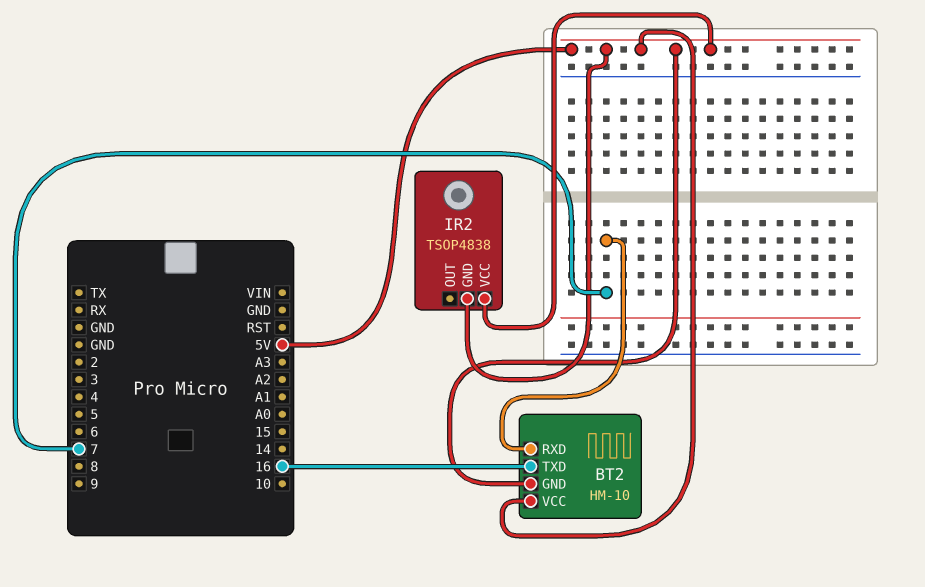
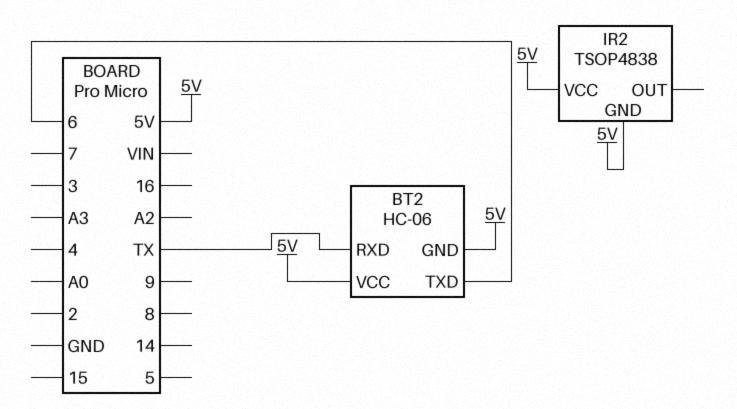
BT2: HM-10 -> HC-06
BT2 pin RXD: 7 -> TX
BT2 pin TXD: 16 -> 6

